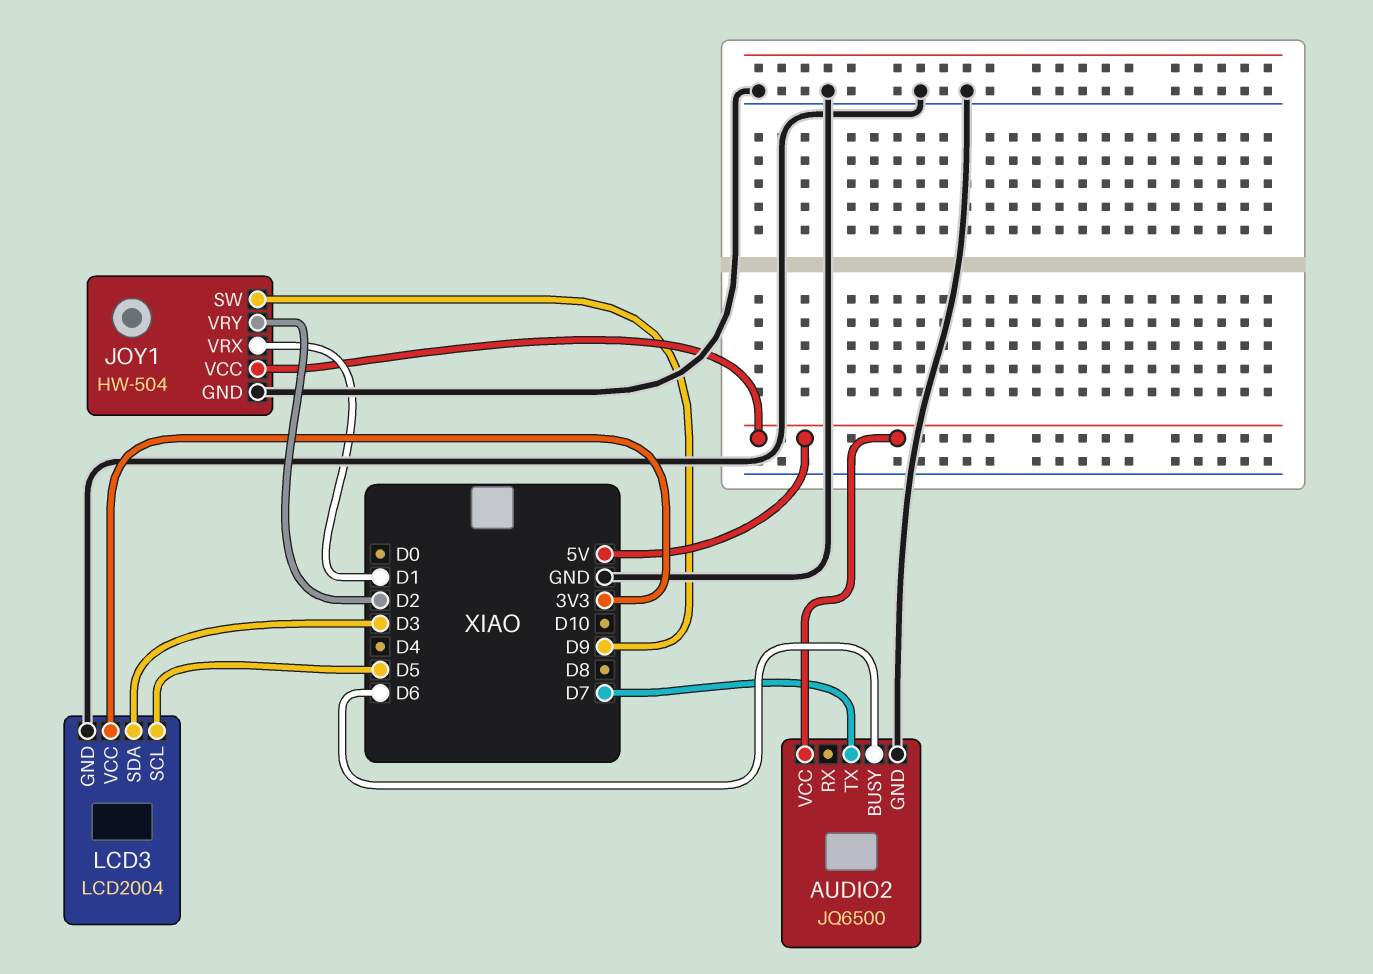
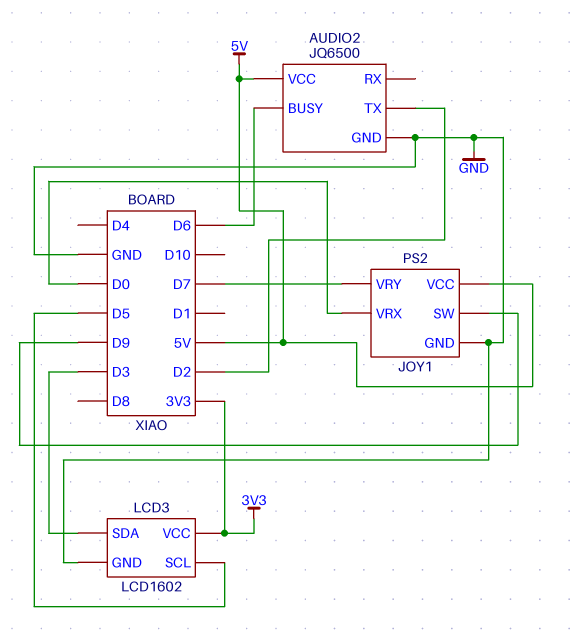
AUDIO2 pin TX: D7 -> D2
JOY1: HW-504 -> PS2
JOY1 pin VRX: D1 -> D0
JOY1 pin VRY: D2 -> D7
LCD3: LCD2004 -> LCD1602

